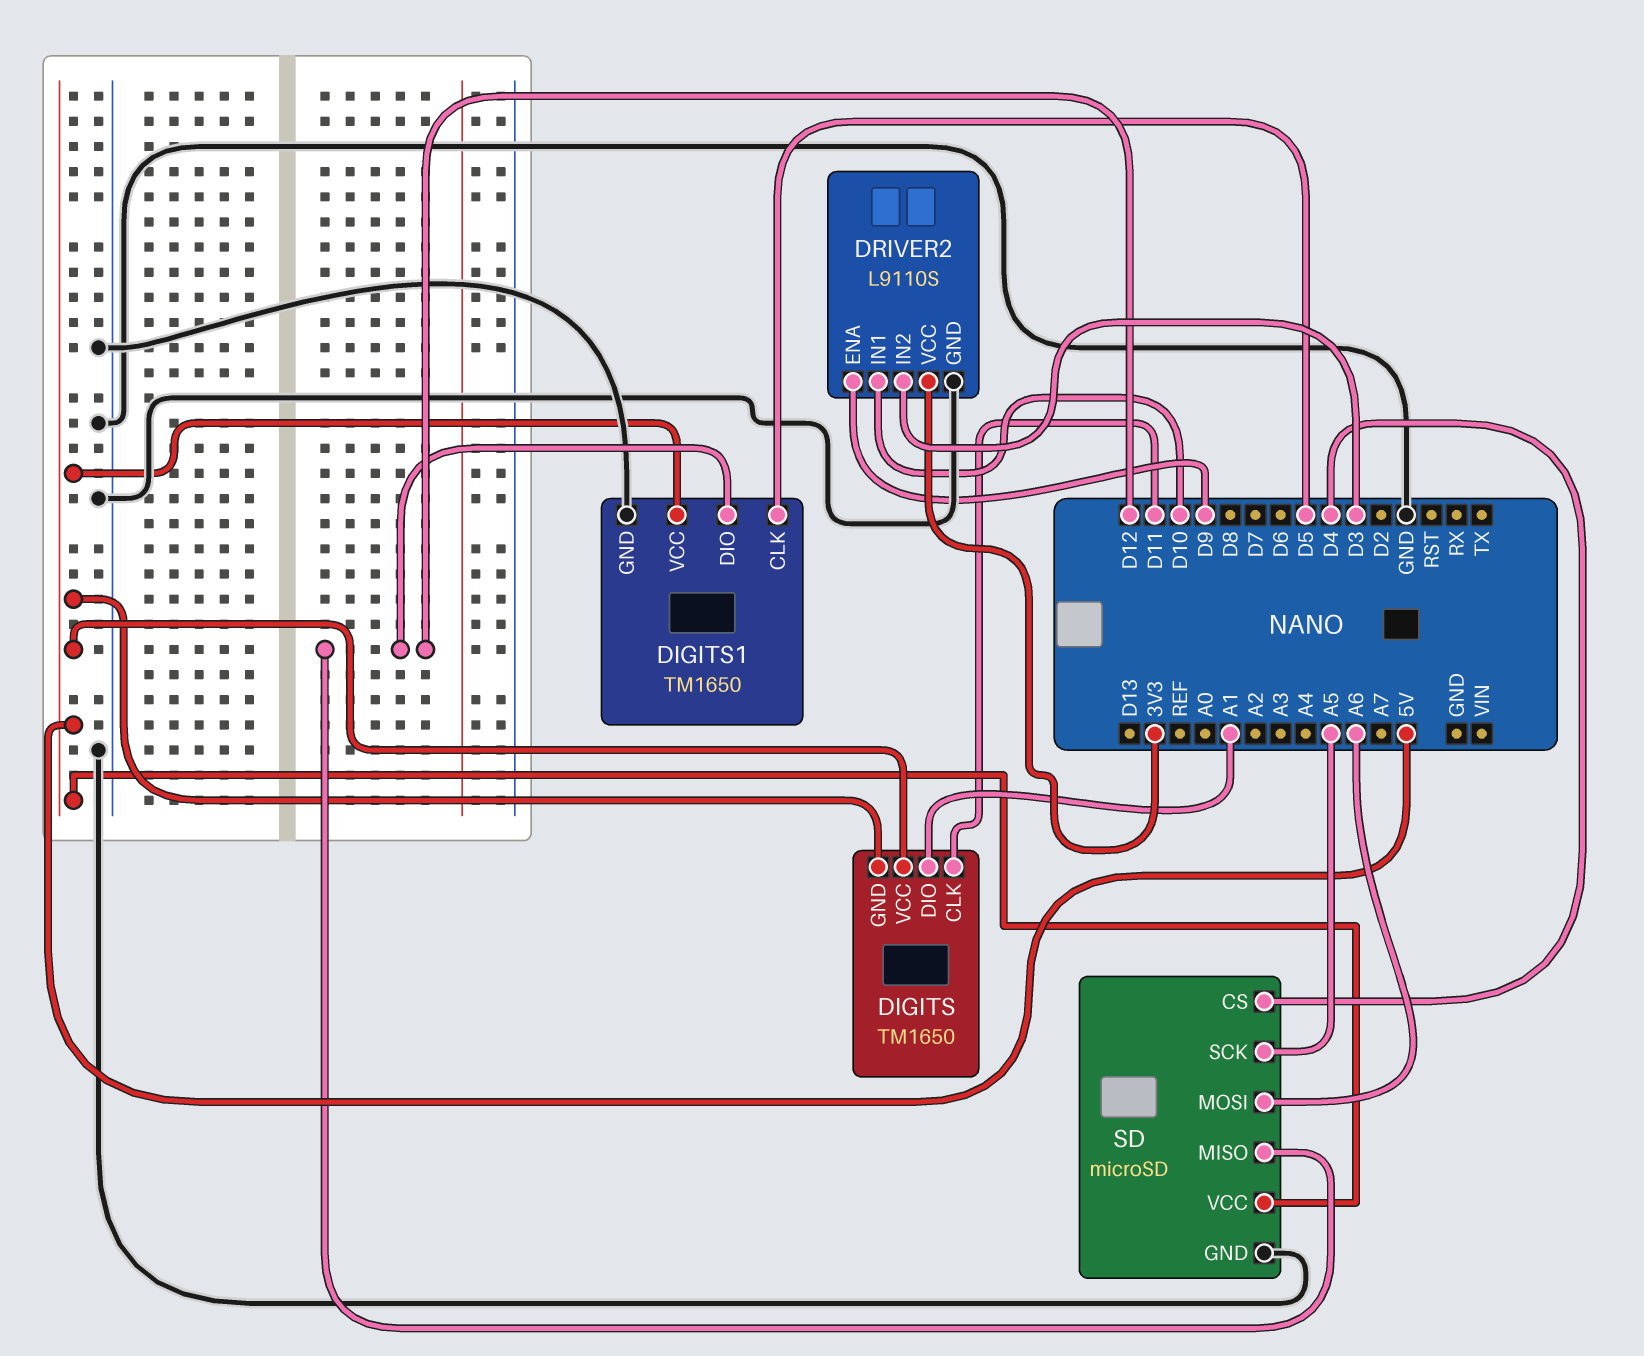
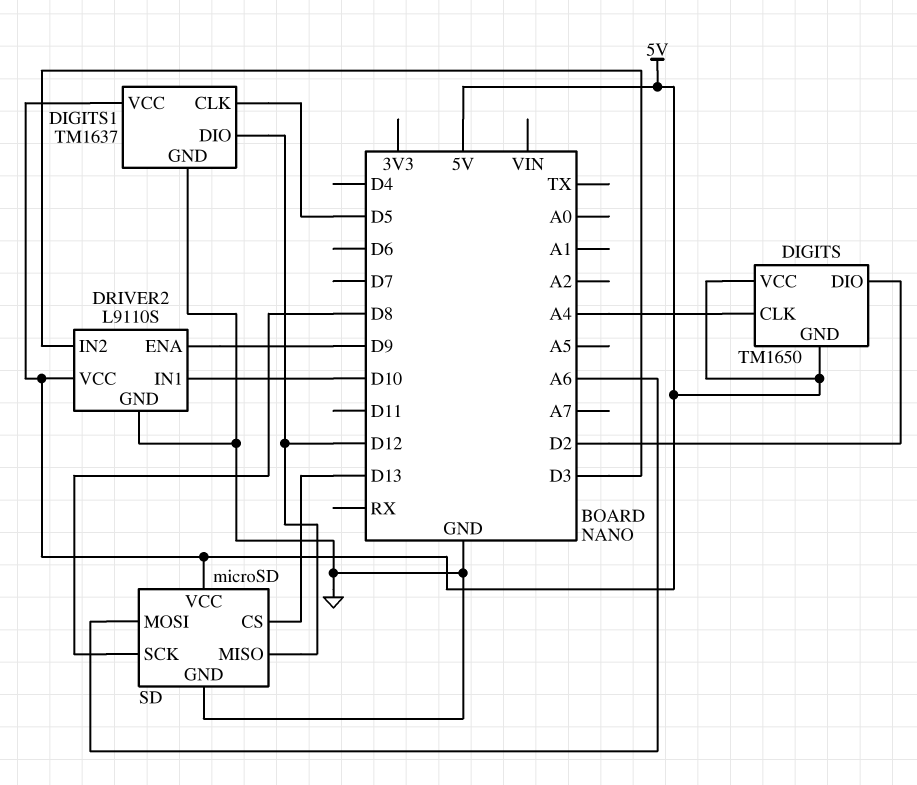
DIGITS pin CLK: D11 -> A4
DIGITS pin DIO: A1 -> D2
DIGITS1: TM1650 -> TM1637
DRIVER2 pin VCC: 3V3 -> 5V
SD pin CS: D4 -> D13
SD pin SCK: A5 -> D8

